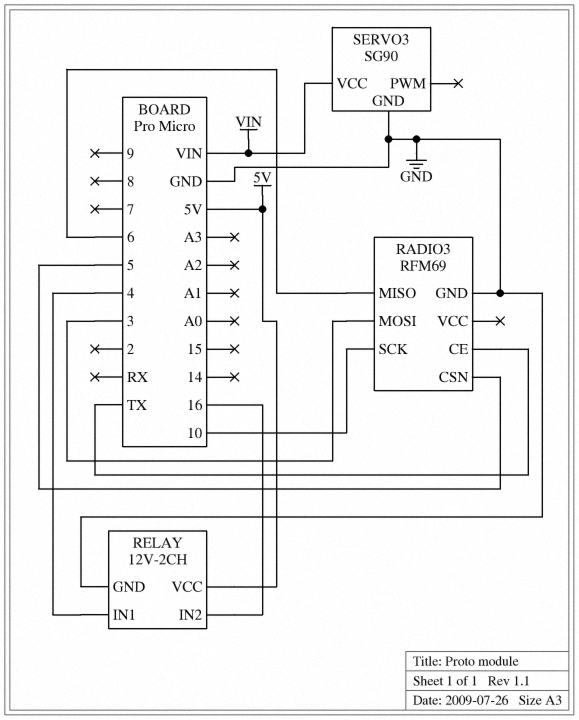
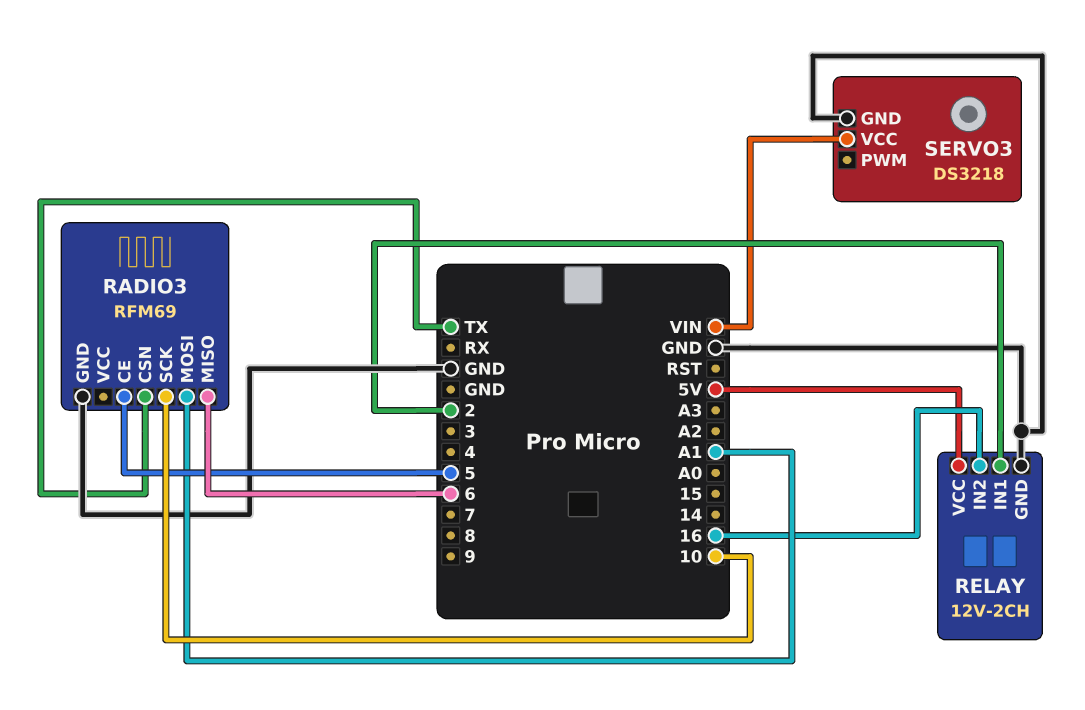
RADIO3 pin CE: TX -> 5
RADIO3 pin CSN: 5 -> TX
RADIO3 pin MOSI: 3 -> A1
RELAY pin IN1: 4 -> 2
SERVO3: SG90 -> DS3218

